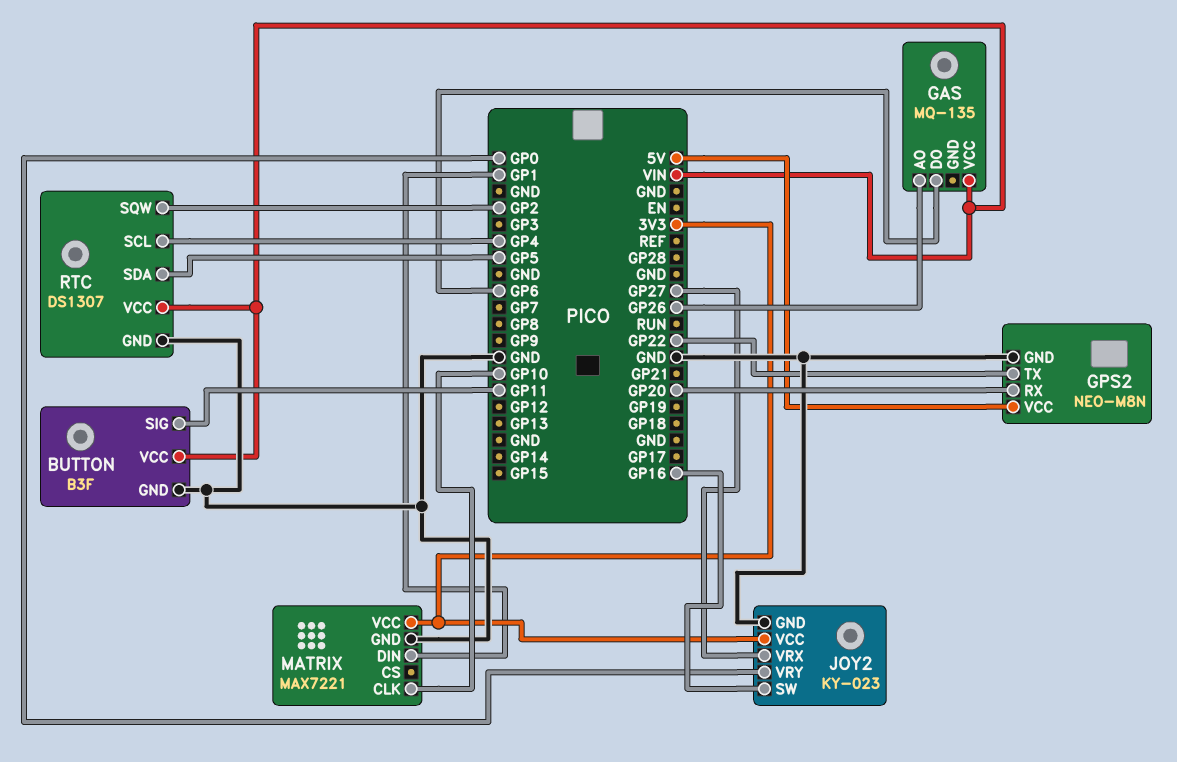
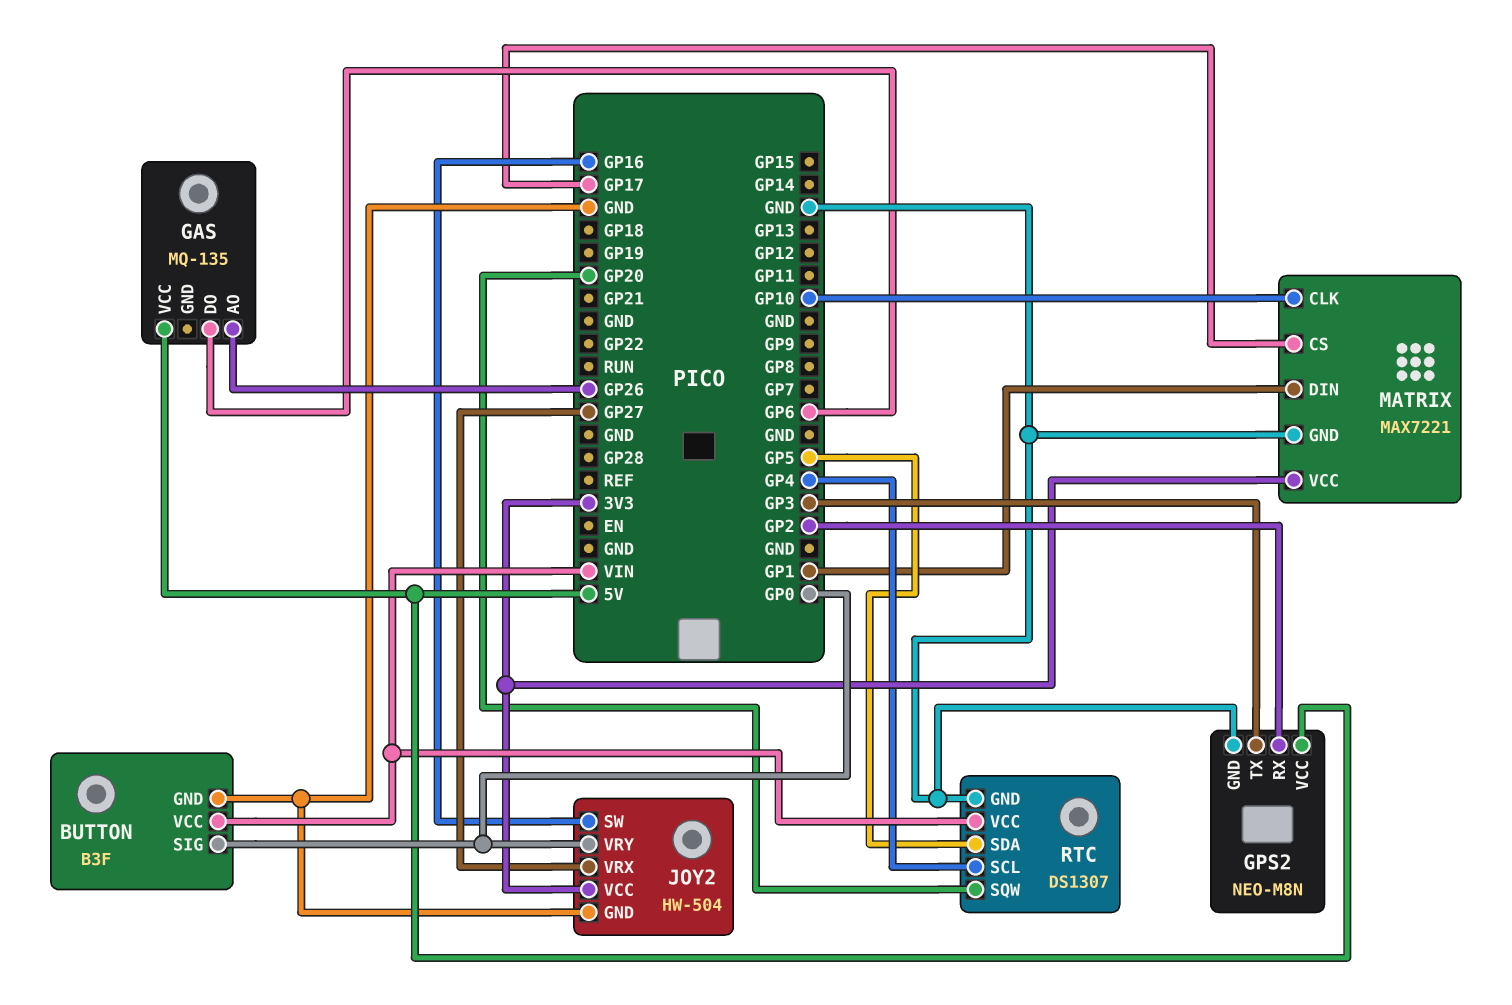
BUTTON pin SIG: GP11 -> GP0
GAS pin VCC: VIN -> 5V
GPS2 pin RX: GP20 -> GP2
GPS2 pin TX: GP22 -> GP3
JOY2: KY-023 -> HW-504
MATRIX pin CS: none -> GP17
RTC pin SQW: GP2 -> GP20

